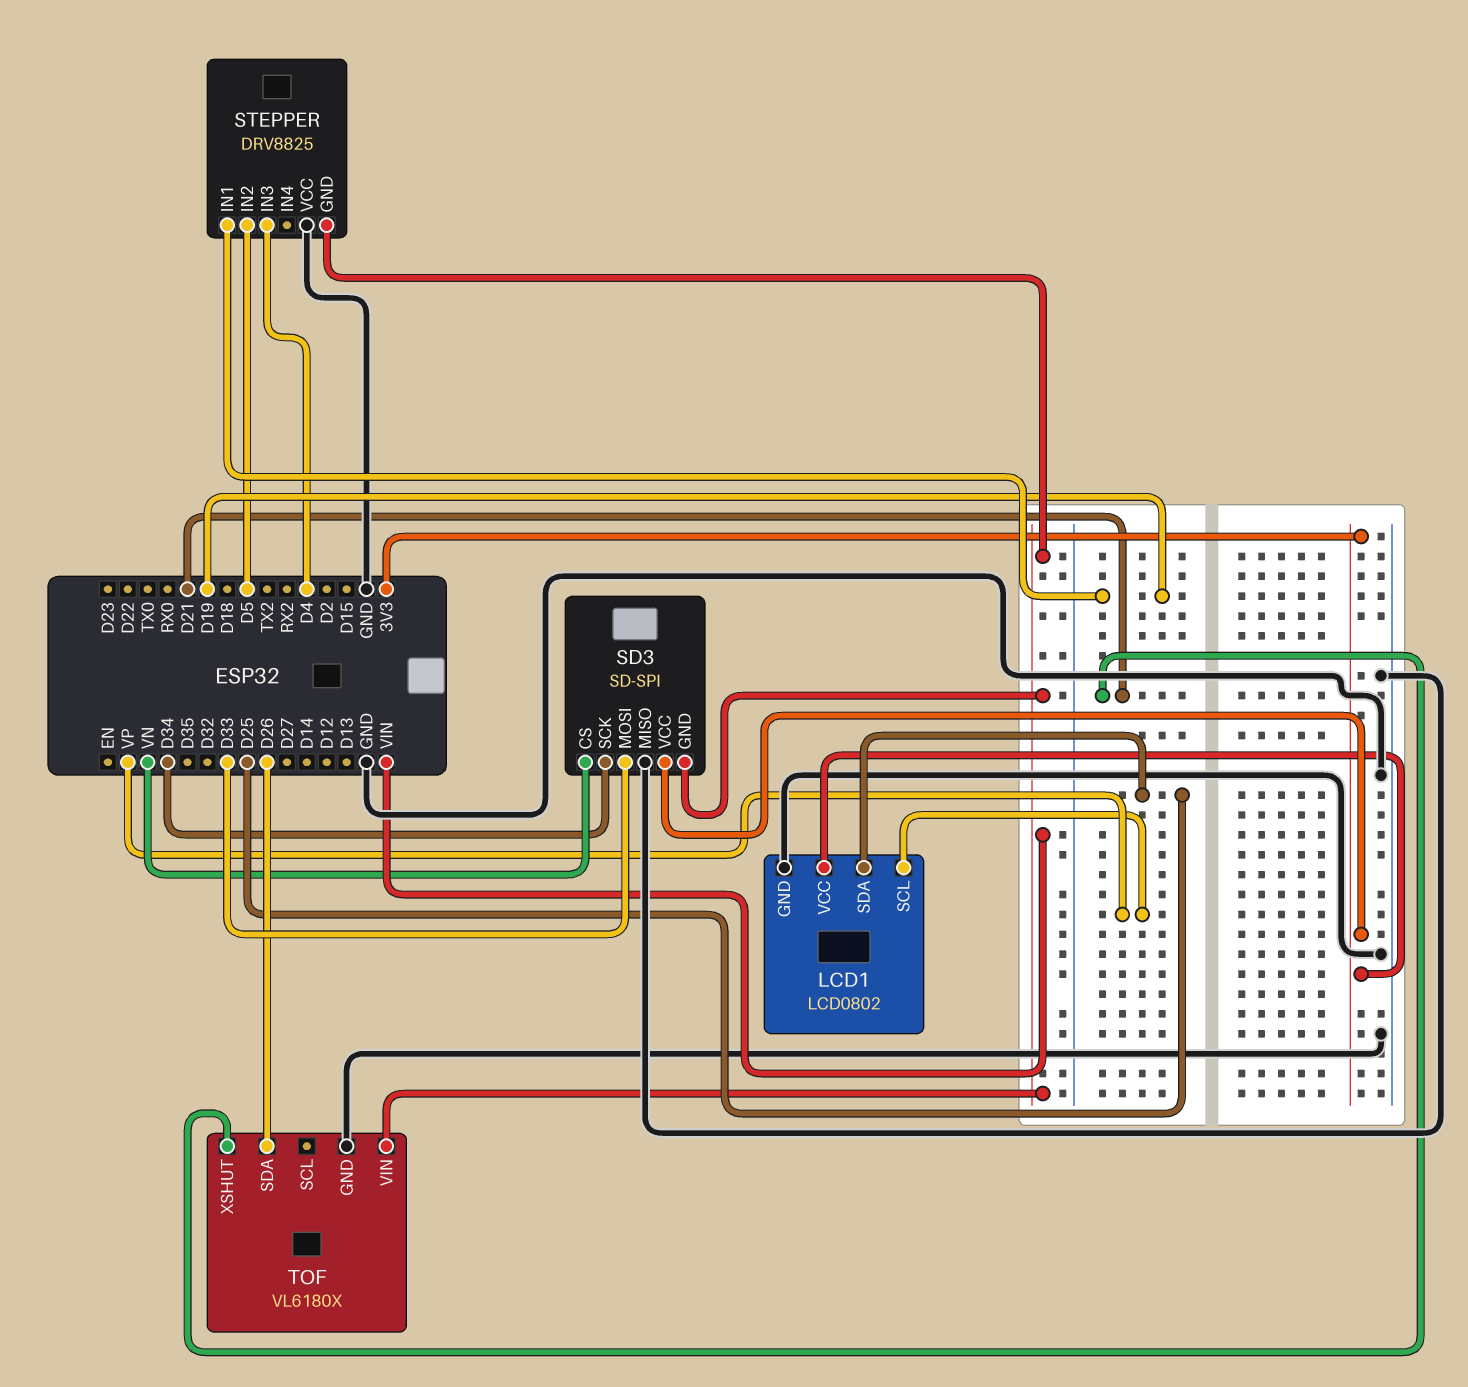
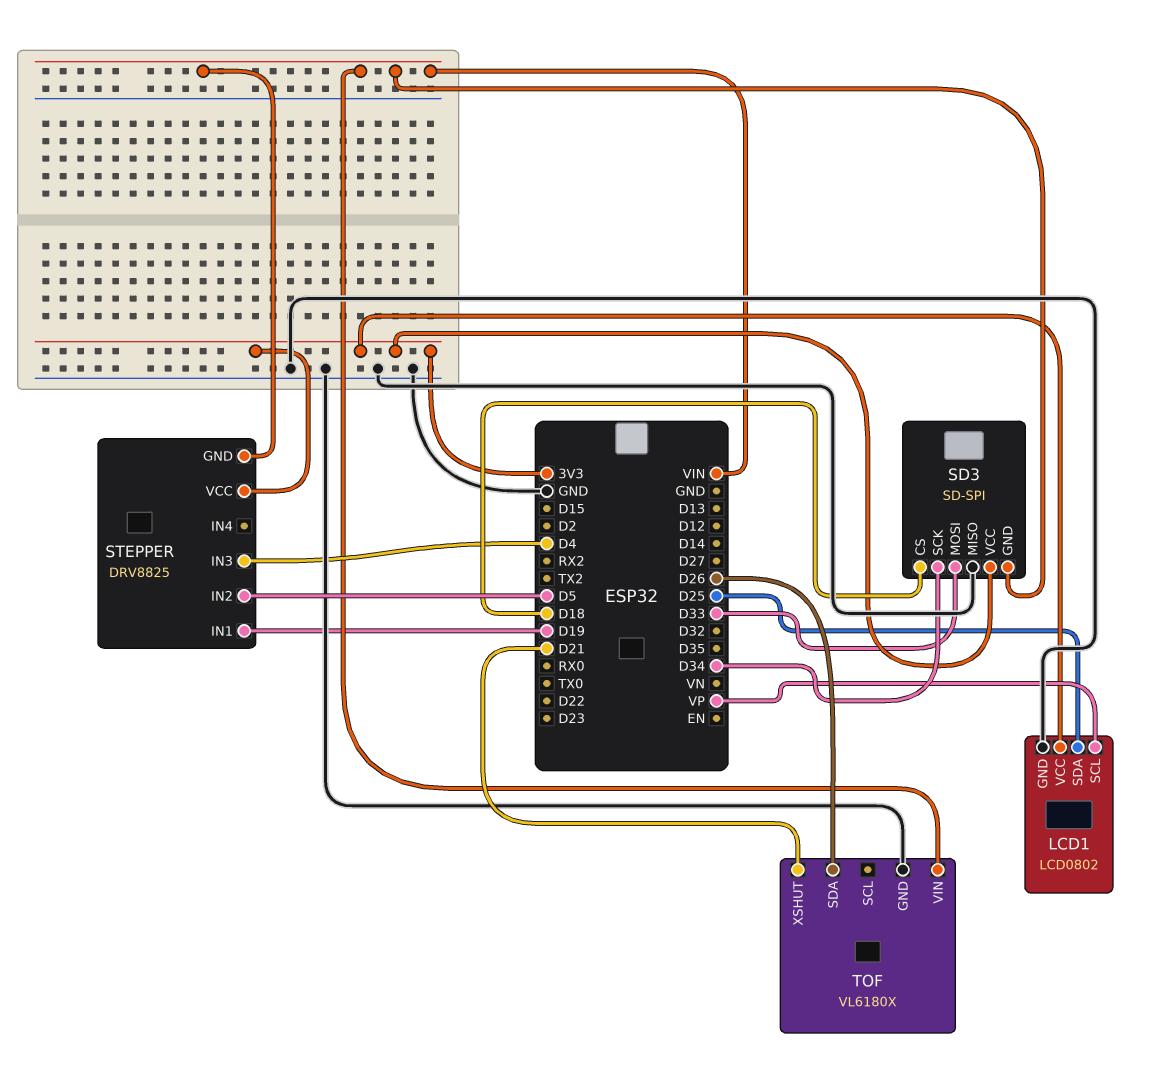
SD3 pin CS: VN -> D18
STEPPER pin VCC: GND -> 3V3

